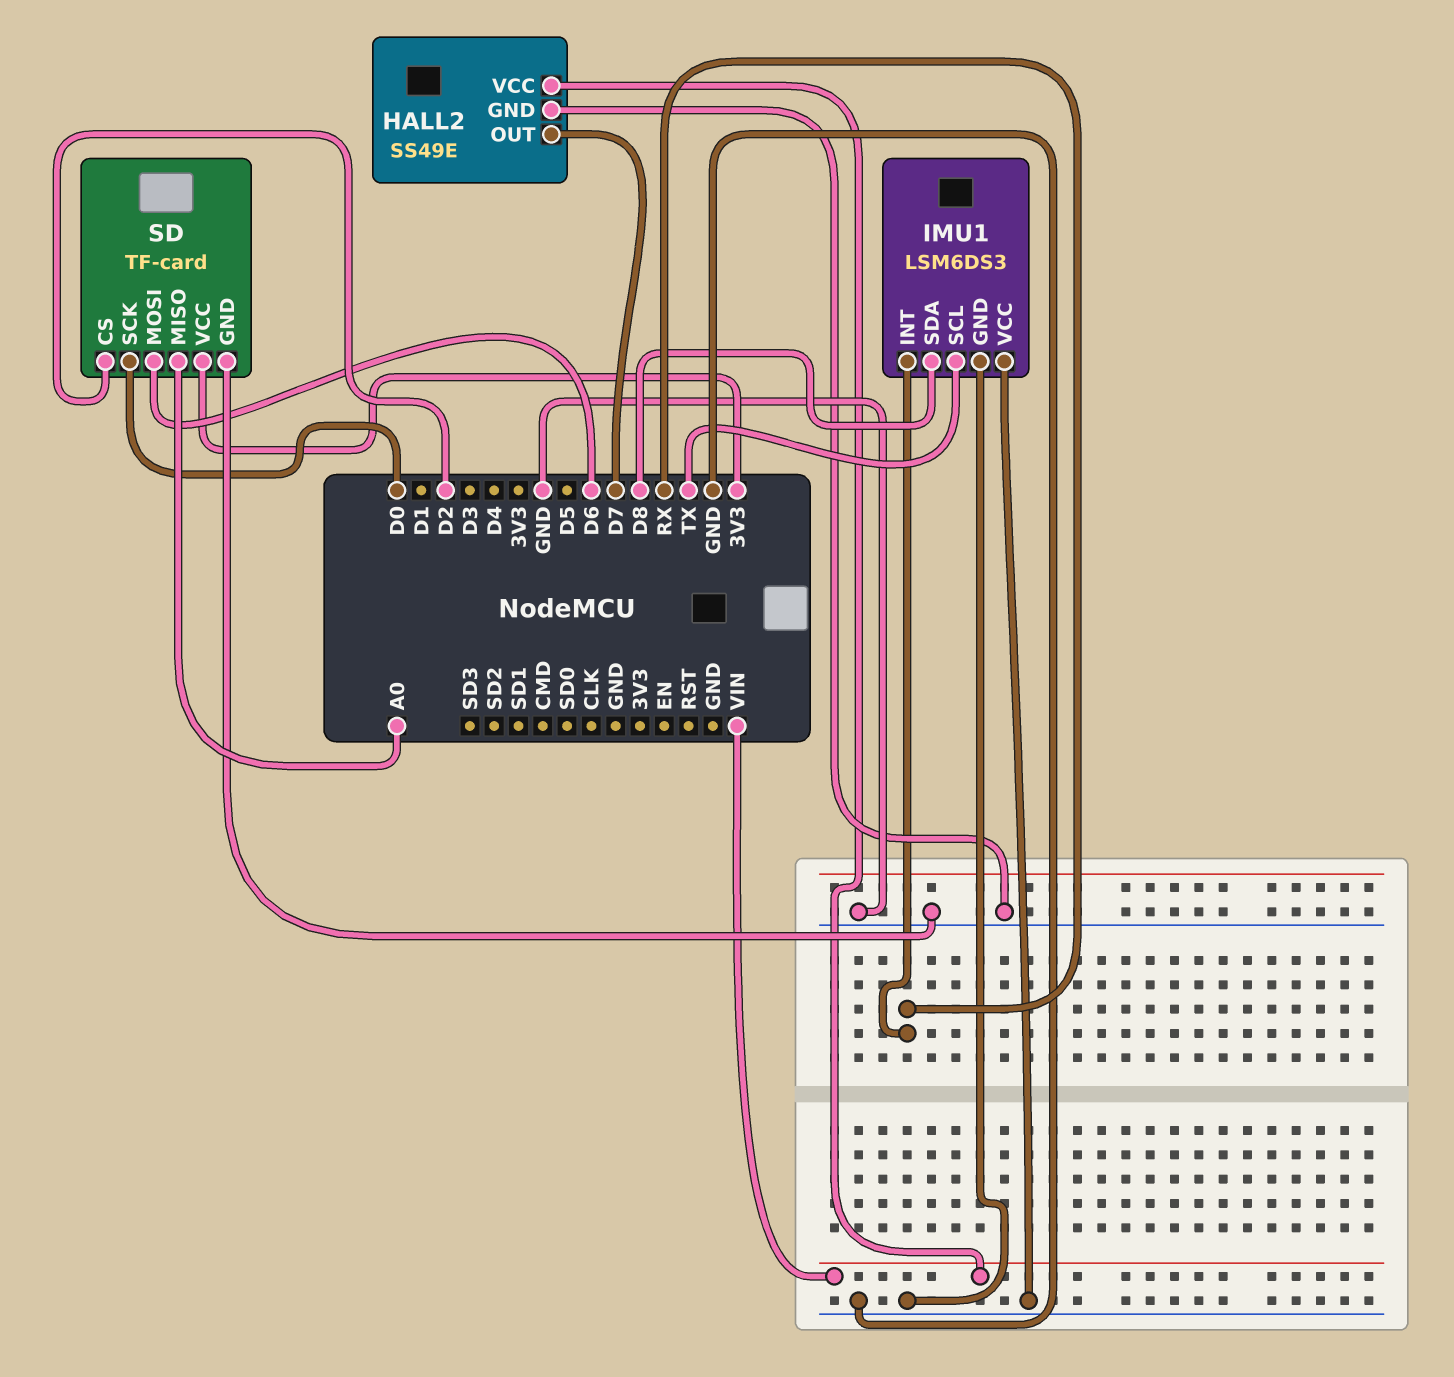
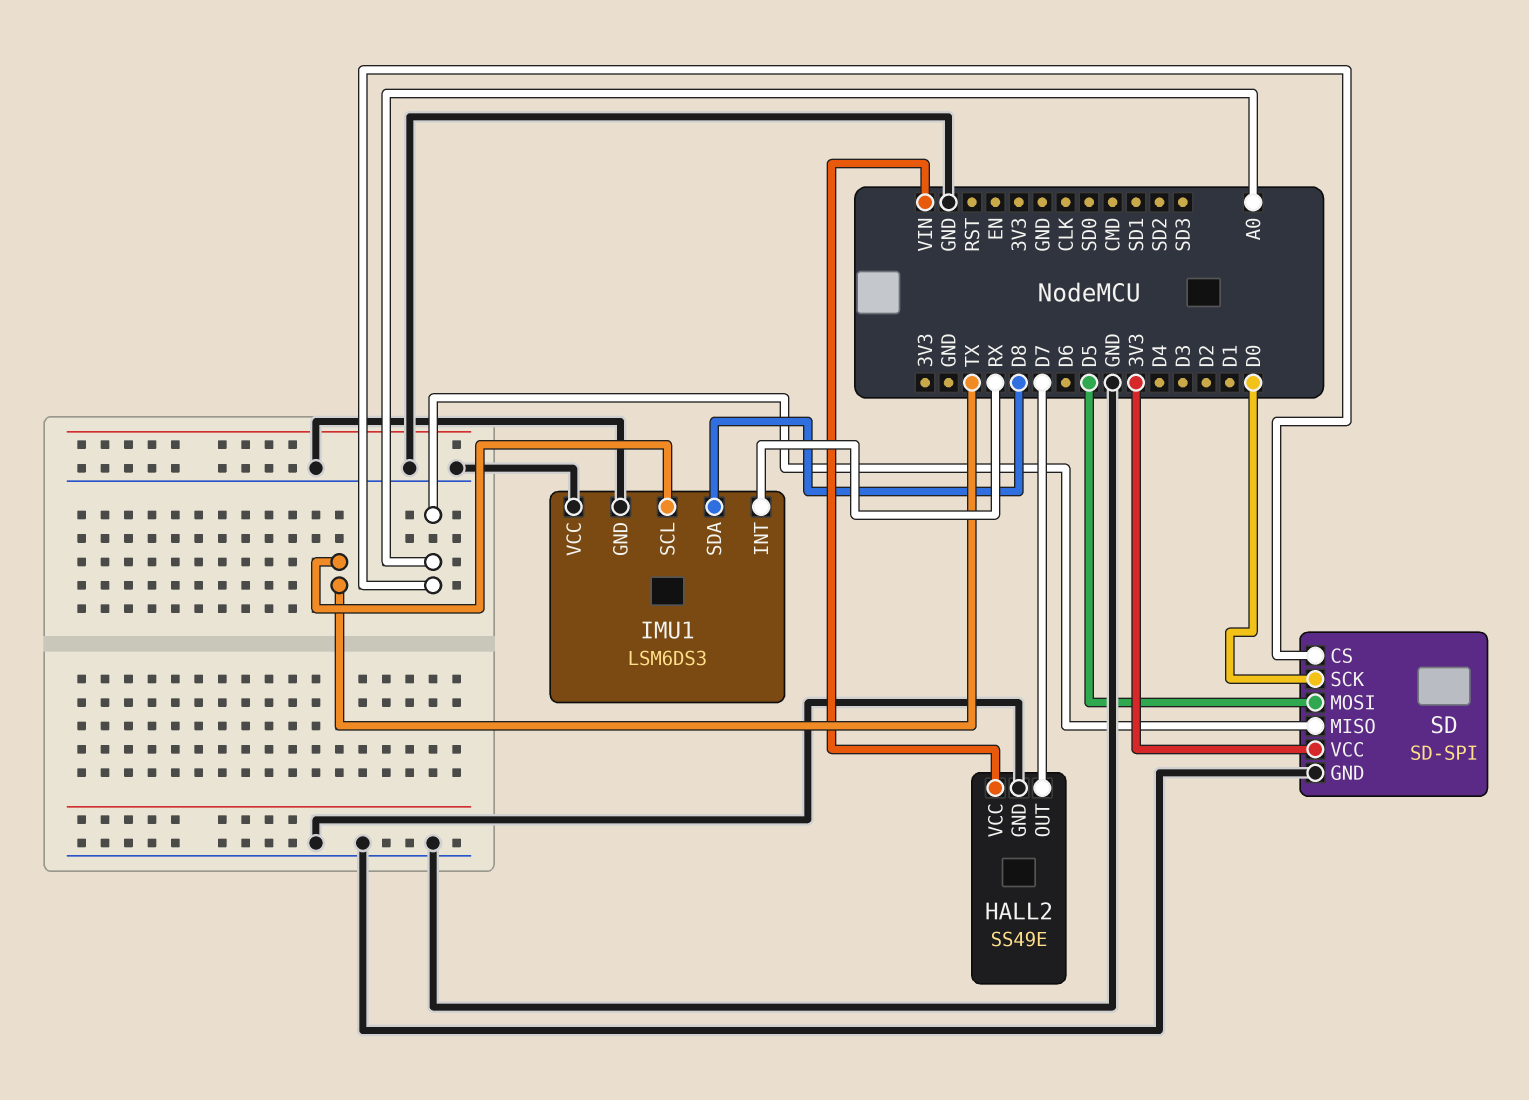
SD: TF-card -> SD-SPI
SD pin CS: D2 -> A0
SD pin MOSI: D6 -> D5

